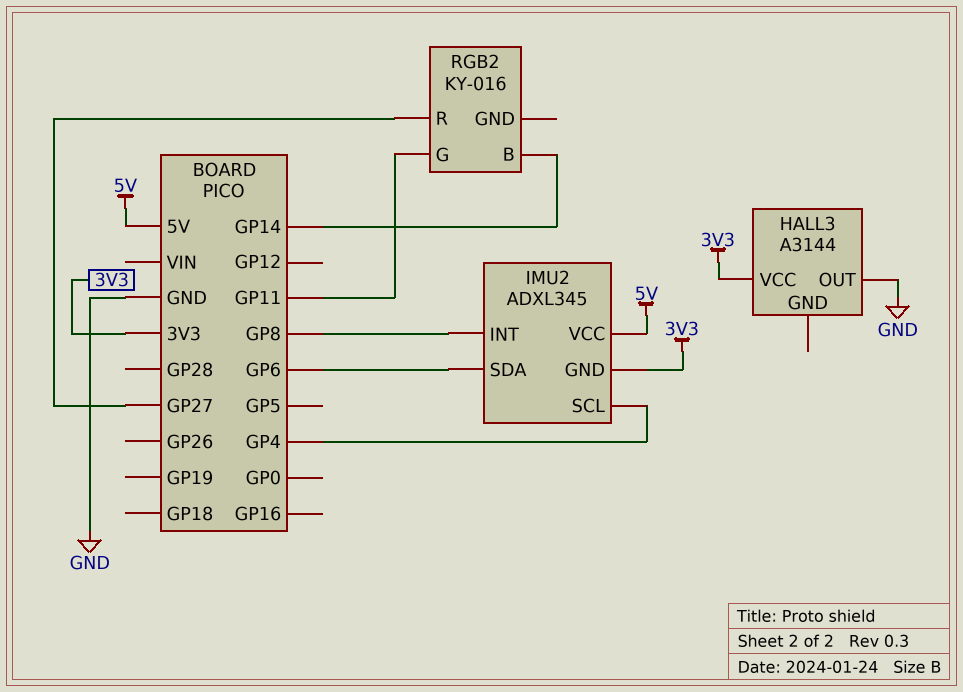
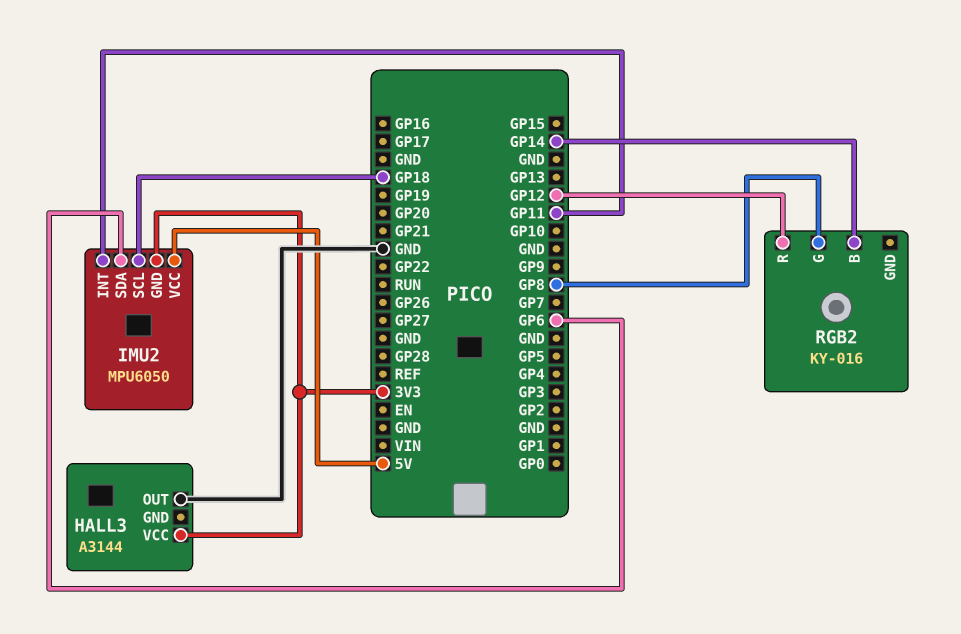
IMU2: ADXL345 -> MPU6050
IMU2 pin INT: GP8 -> GP11
IMU2 pin SCL: GP4 -> GP18
RGB2 pin G: GP11 -> GP8
RGB2 pin R: GP27 -> GP12

